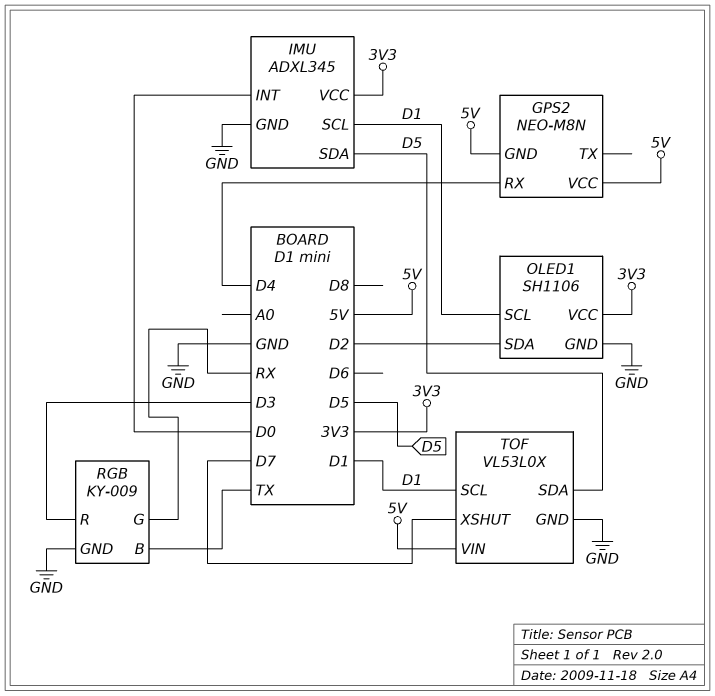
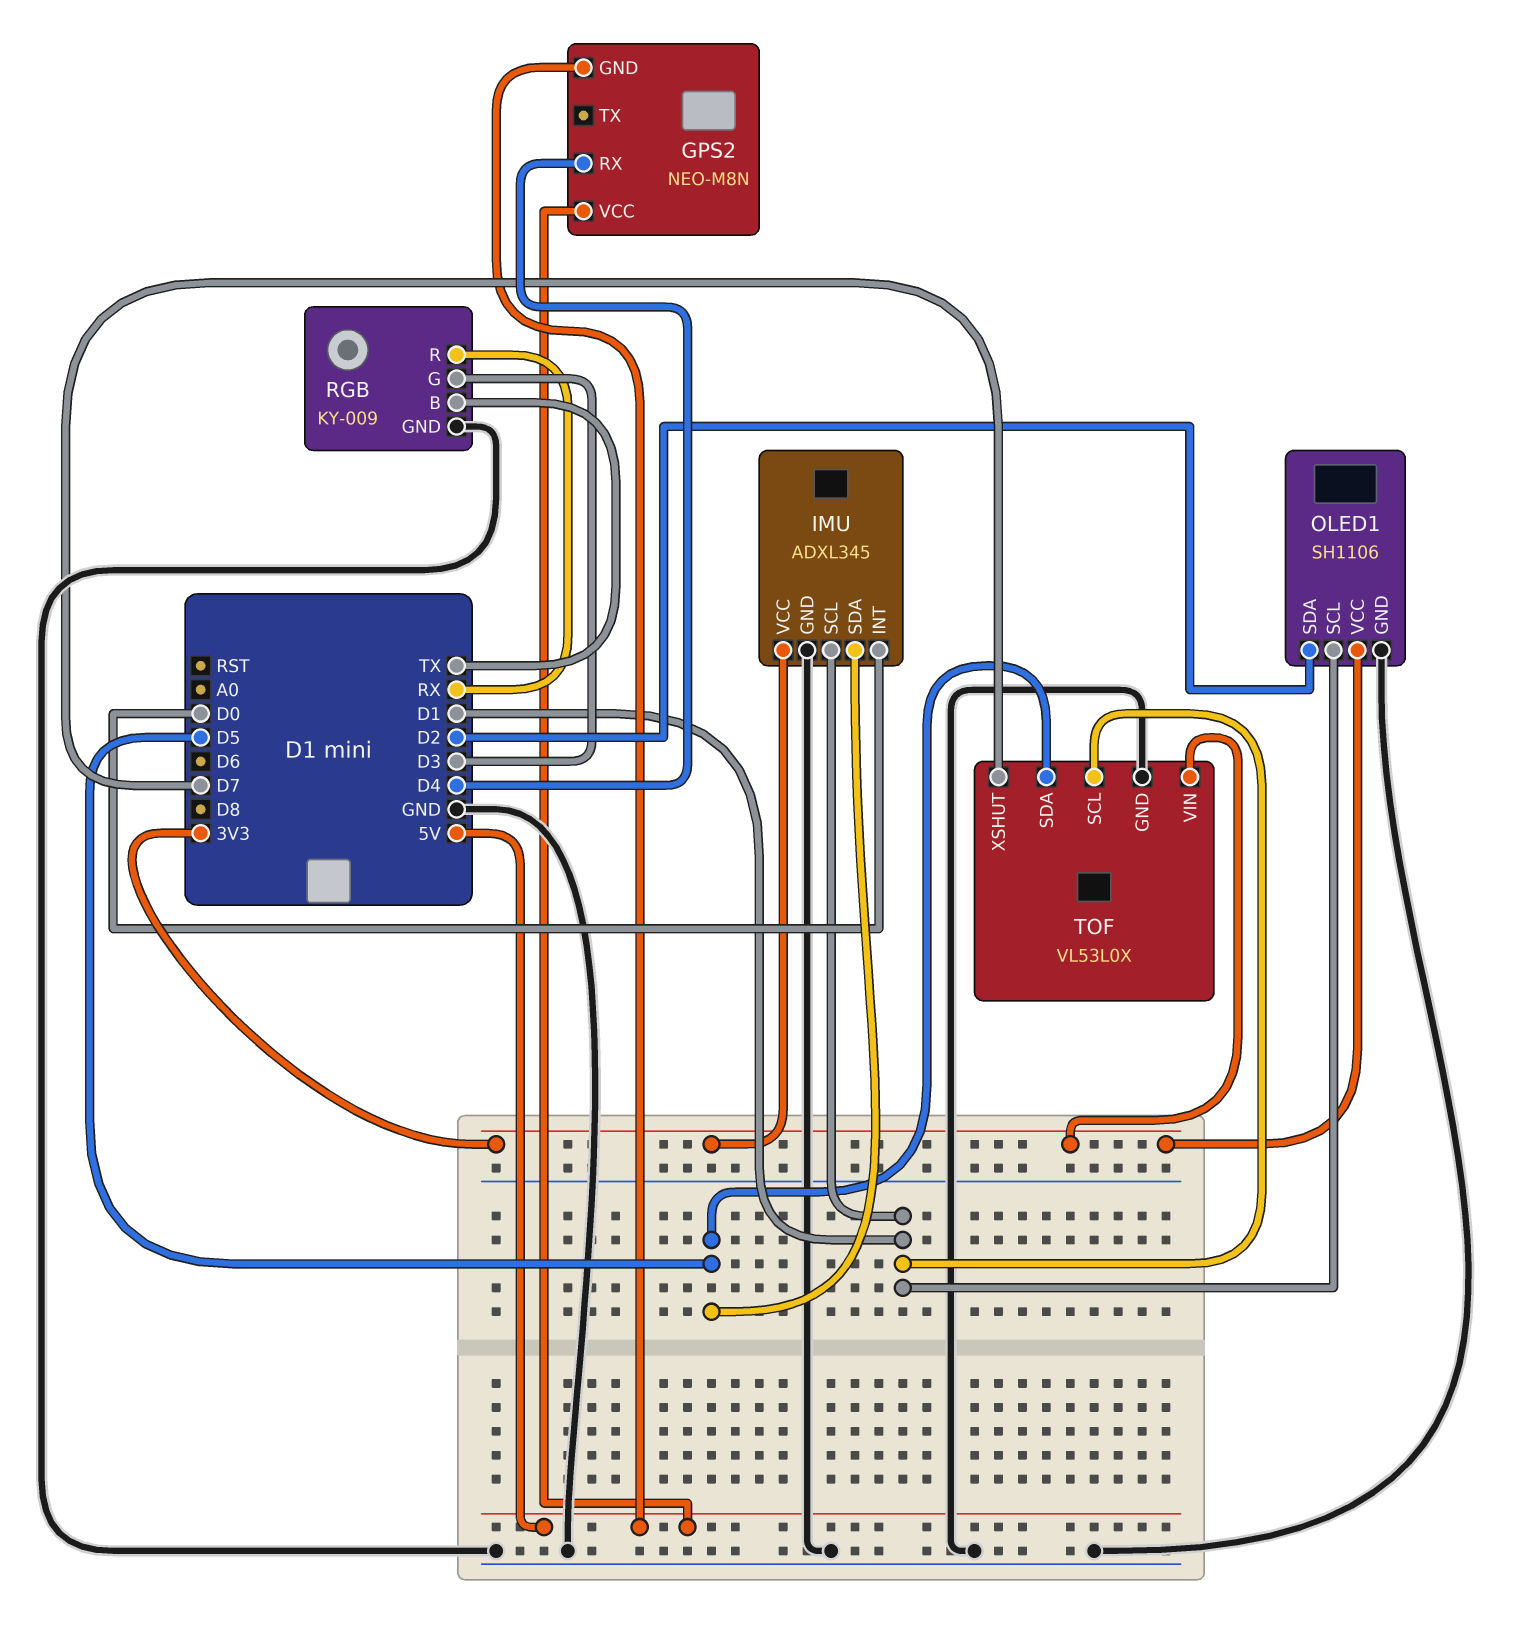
RGB pin G: RX -> D3
RGB pin R: D3 -> RX
TOF pin VIN: 5V -> 3V3

